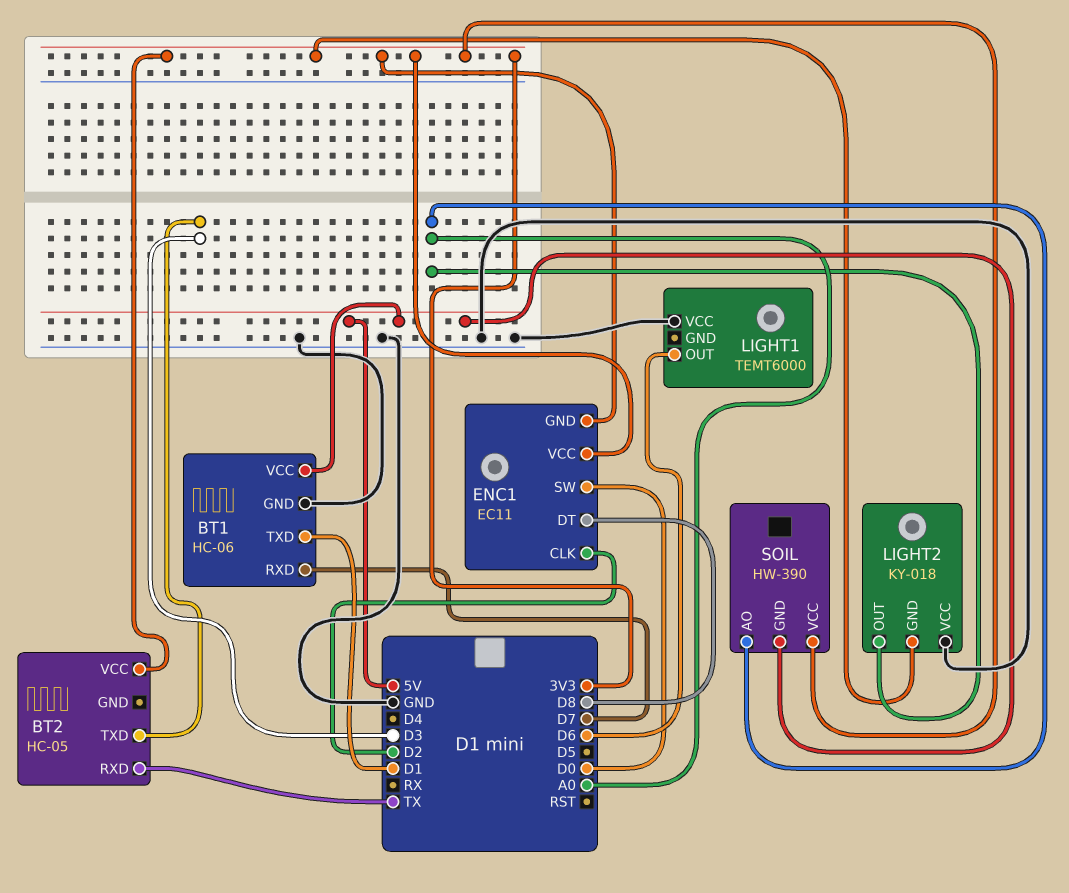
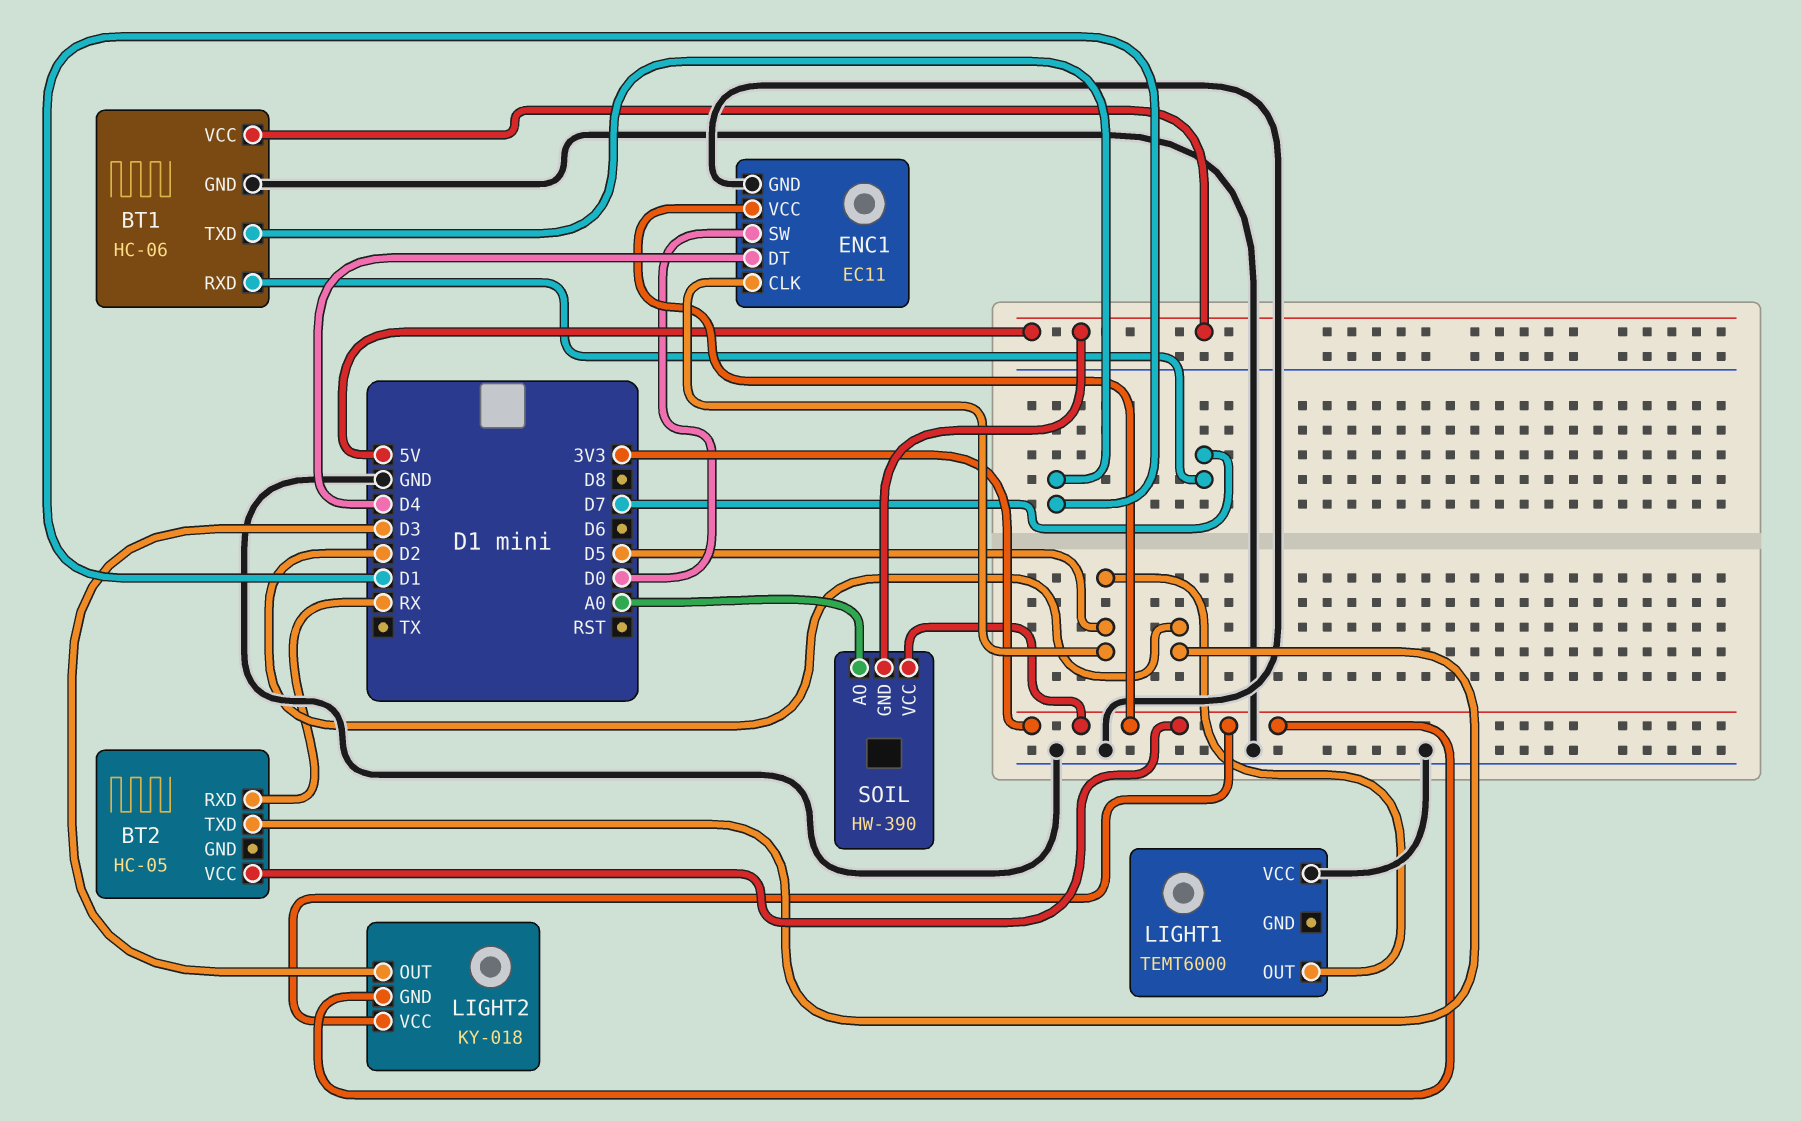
BT2 pin RXD: TX -> RX
BT2 pin TXD: D3 -> D2
ENC1 pin CLK: D2 -> D5
ENC1 pin DT: D8 -> D4
ENC1 pin GND: 3V3 -> GND
LIGHT1 pin OUT: D6 -> D5
LIGHT2 pin OUT: A0 -> D3
LIGHT2 pin VCC: GND -> 3V3

